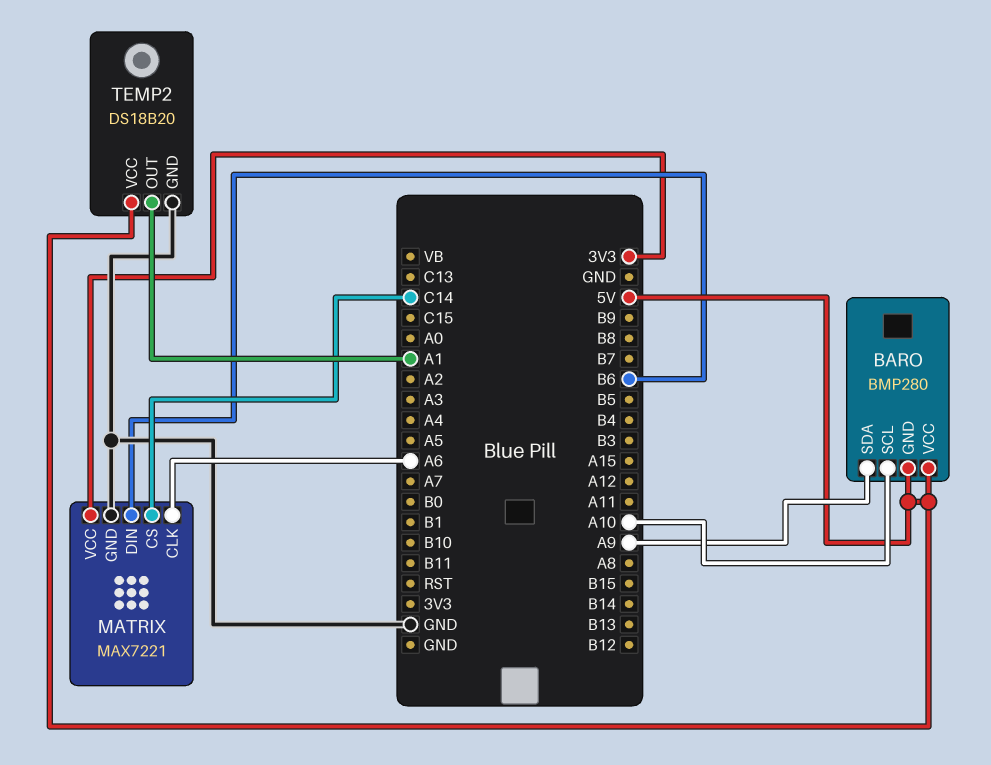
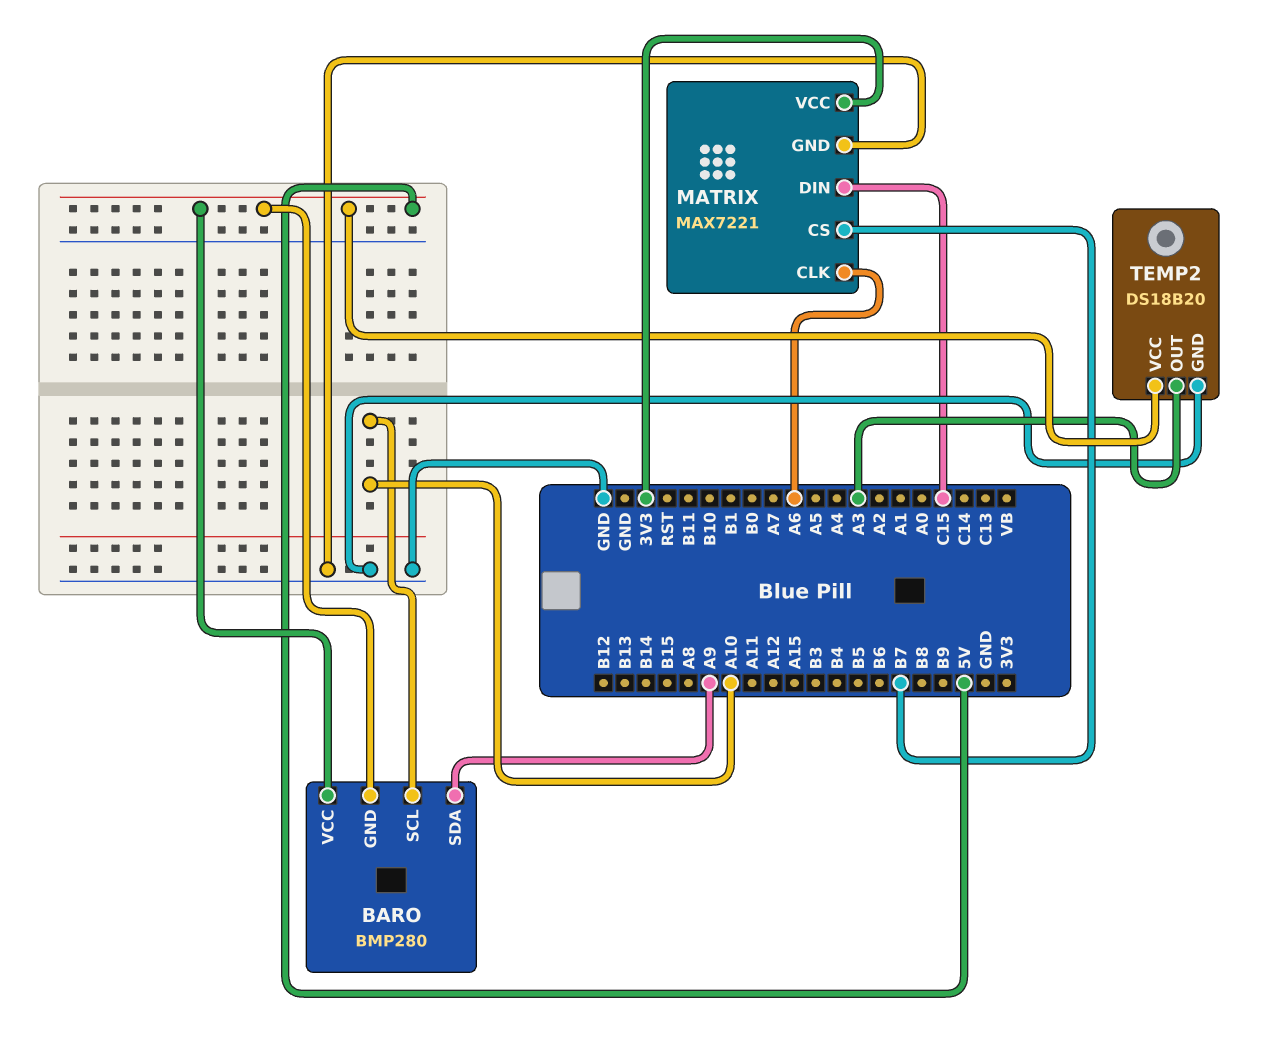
MATRIX pin CS: C14 -> B7
MATRIX pin DIN: B6 -> C15
TEMP2 pin OUT: A1 -> A3

